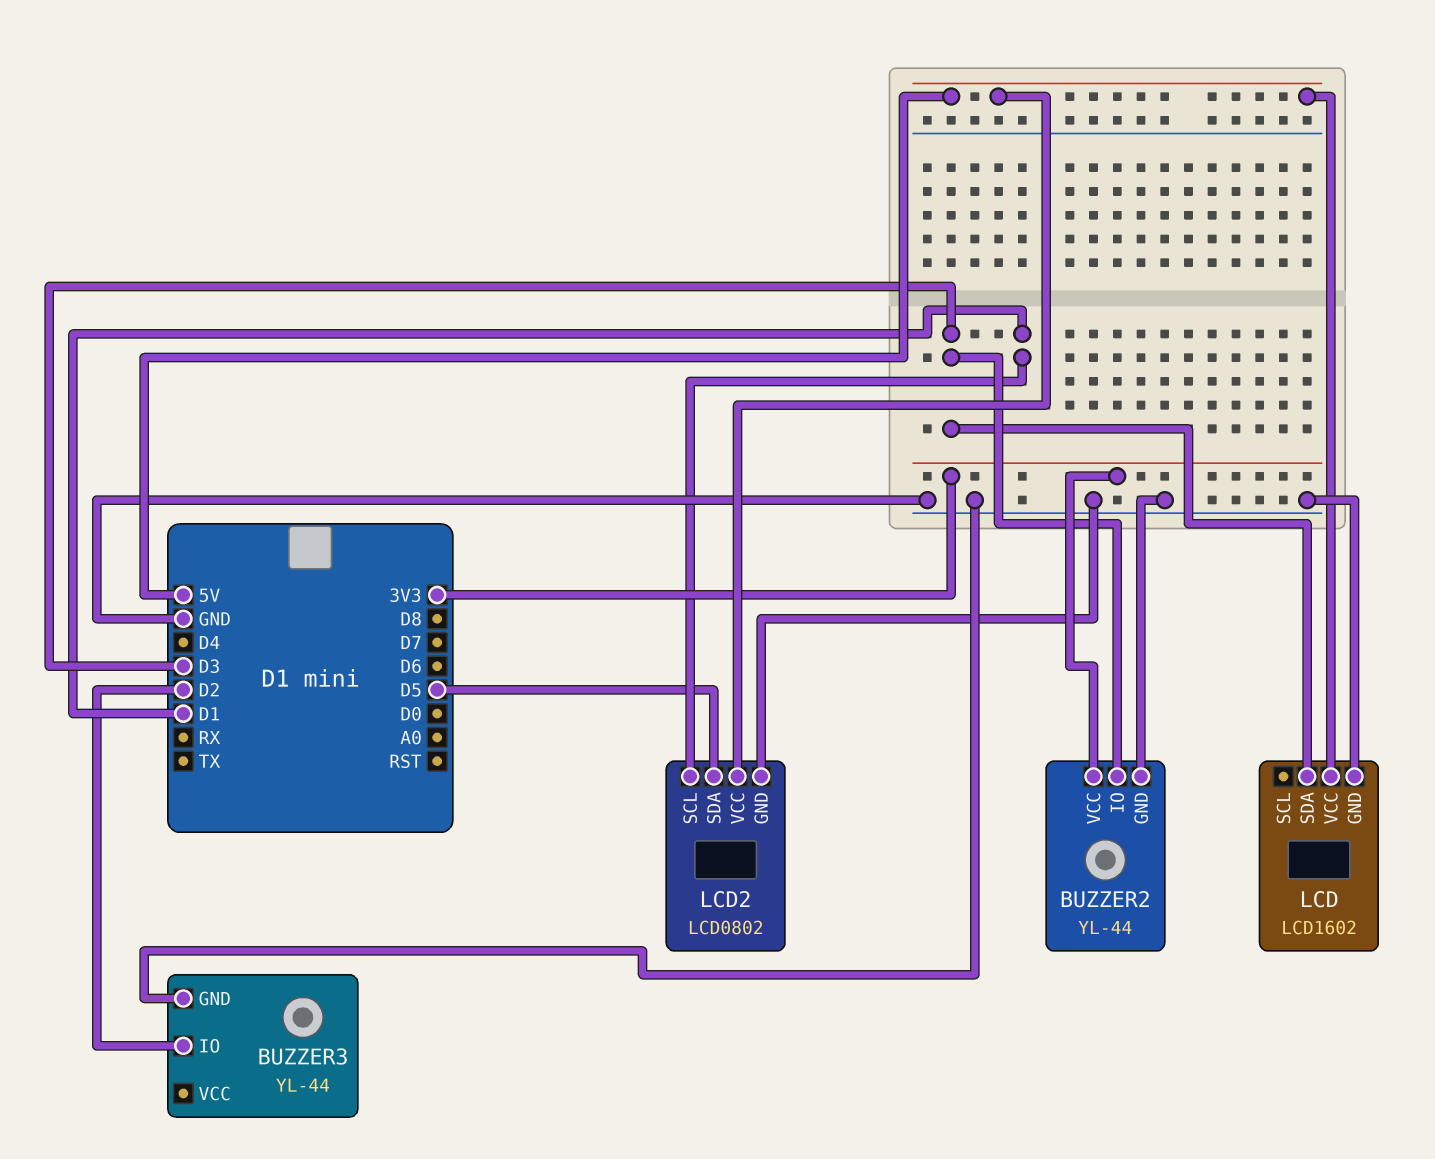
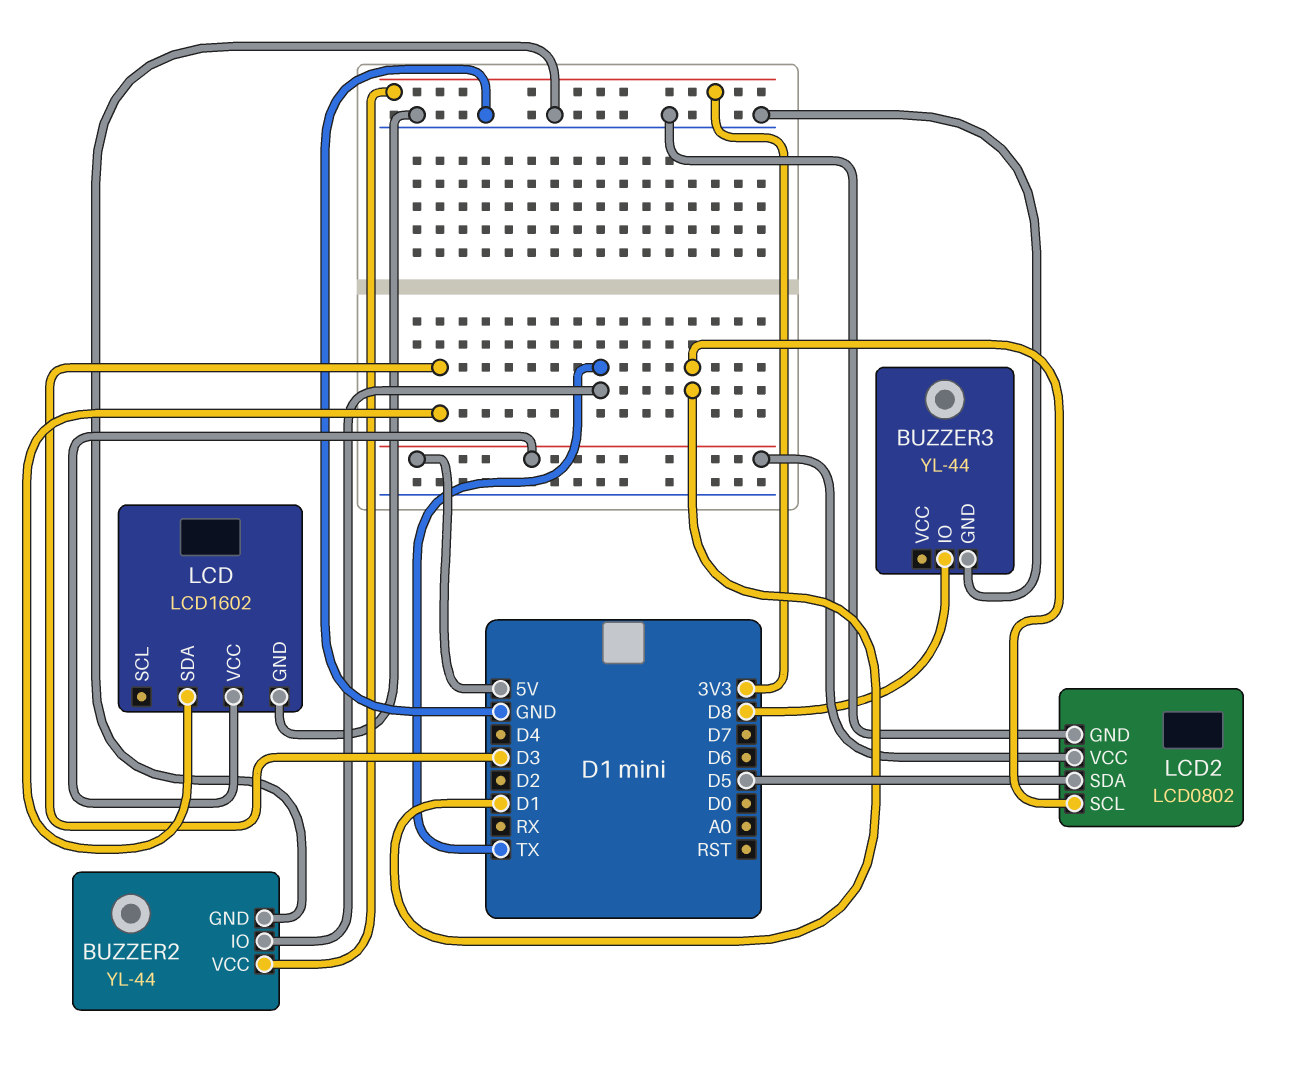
BUZZER2 pin IO: D3 -> TX
BUZZER3 pin IO: D2 -> D8

